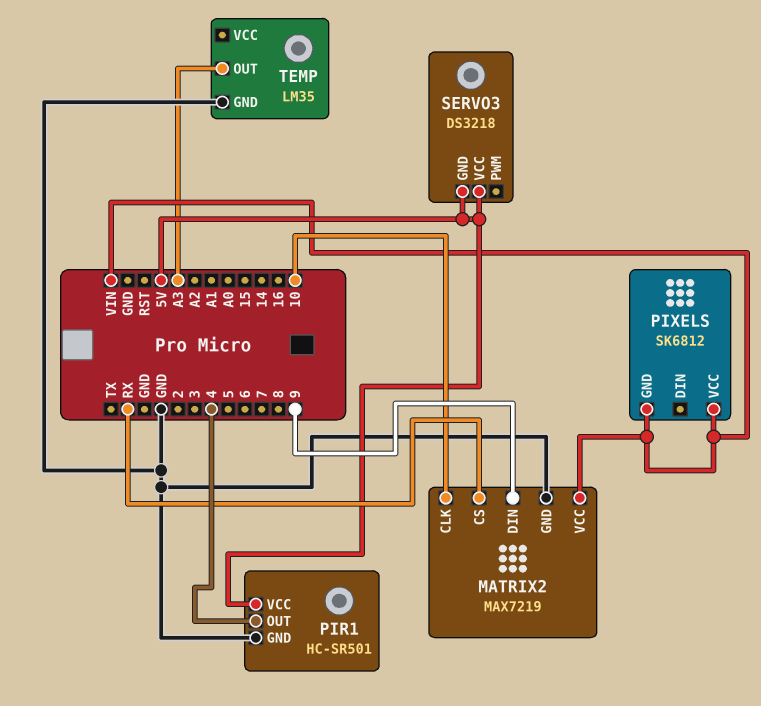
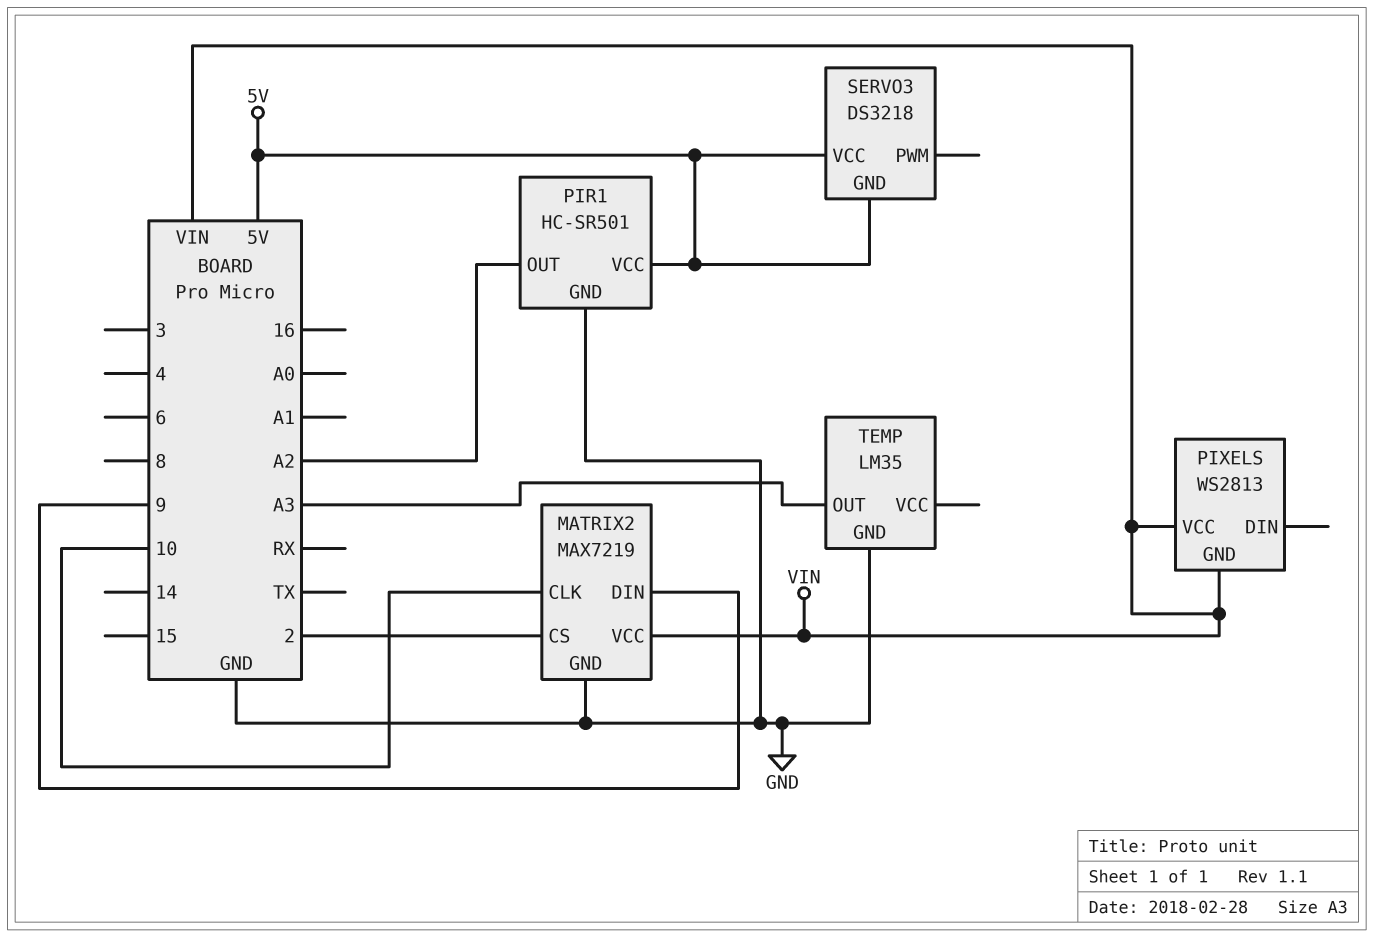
MATRIX2 pin CS: RX -> 2
PIR1 pin OUT: 4 -> A2
PIXELS: SK6812 -> WS2813

